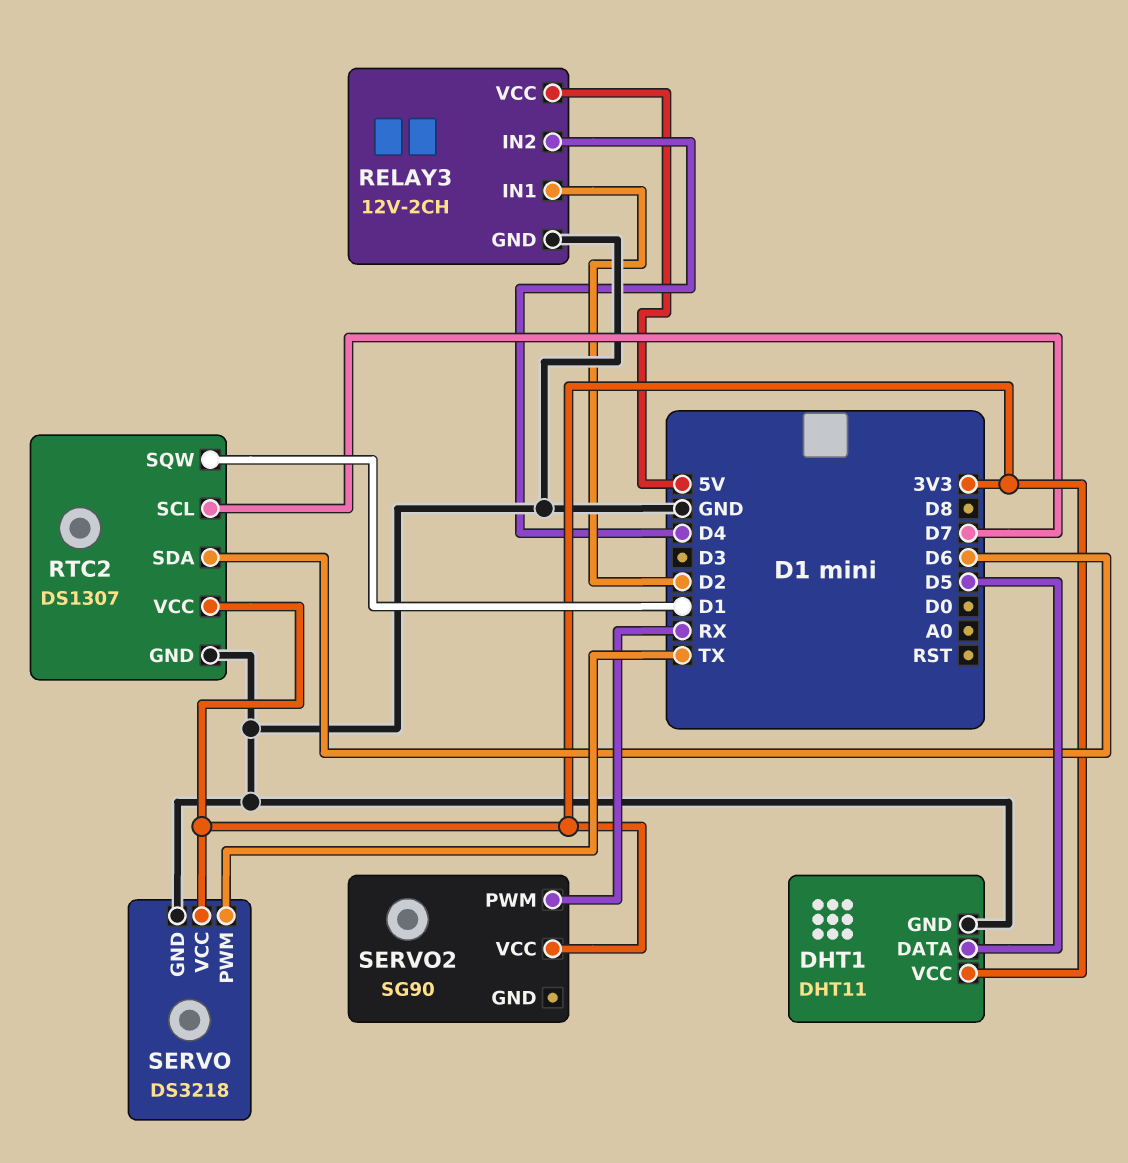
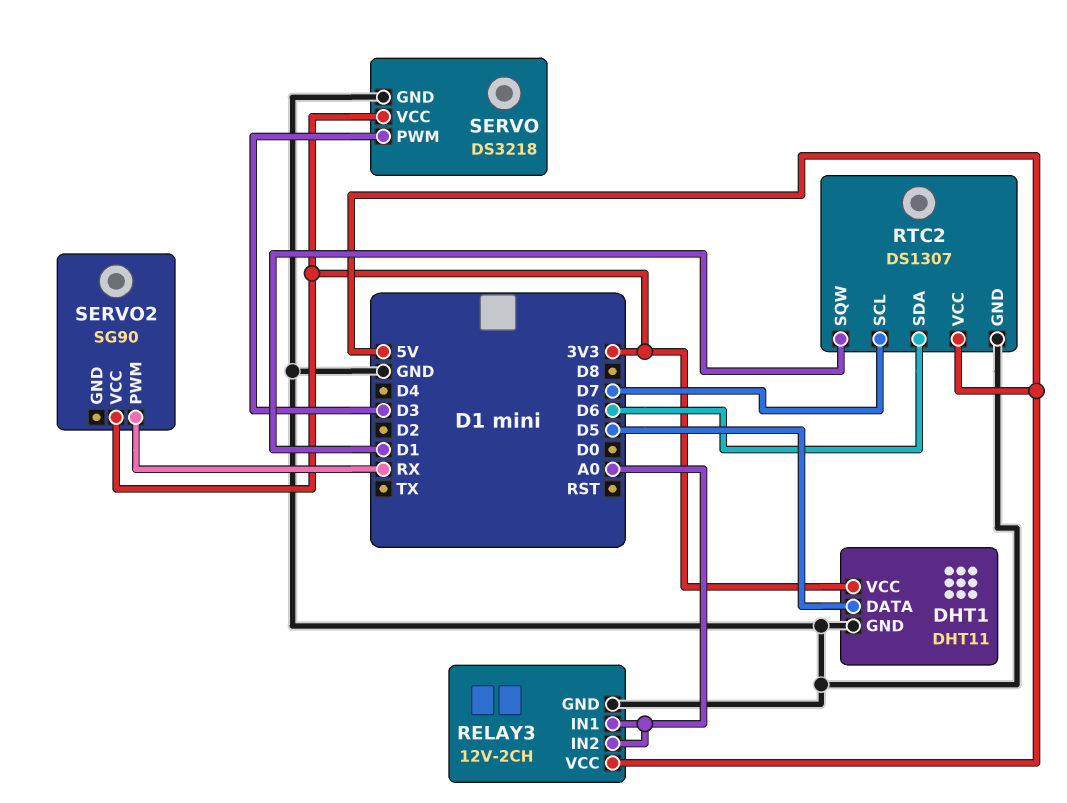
RELAY3 pin IN1: D2 -> A0
RELAY3 pin IN2: D4 -> A0
RTC2 pin VCC: 3V3 -> 5V
SERVO pin PWM: TX -> D3

